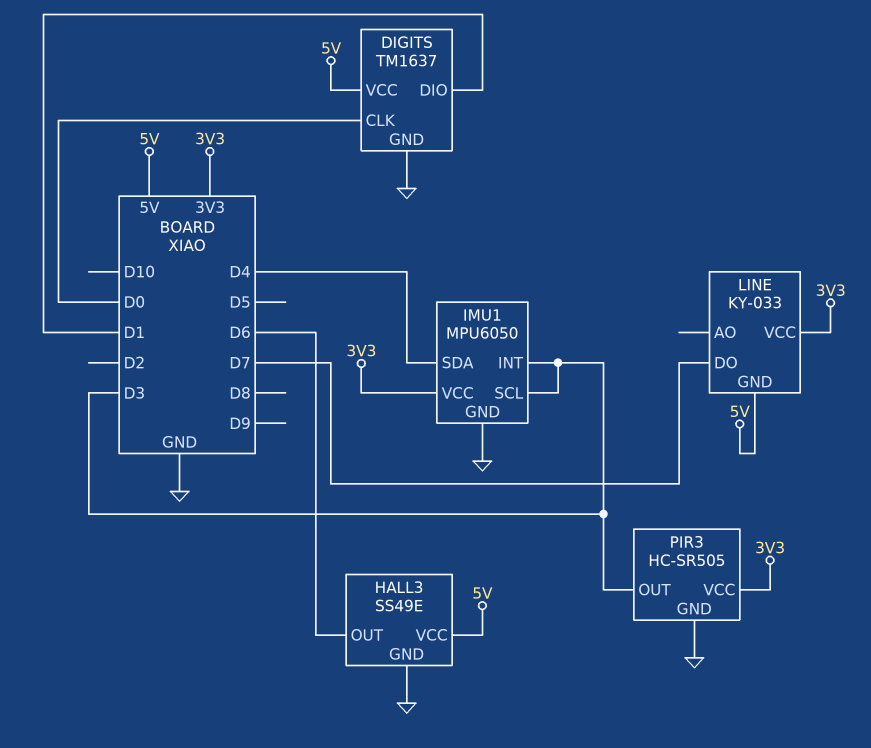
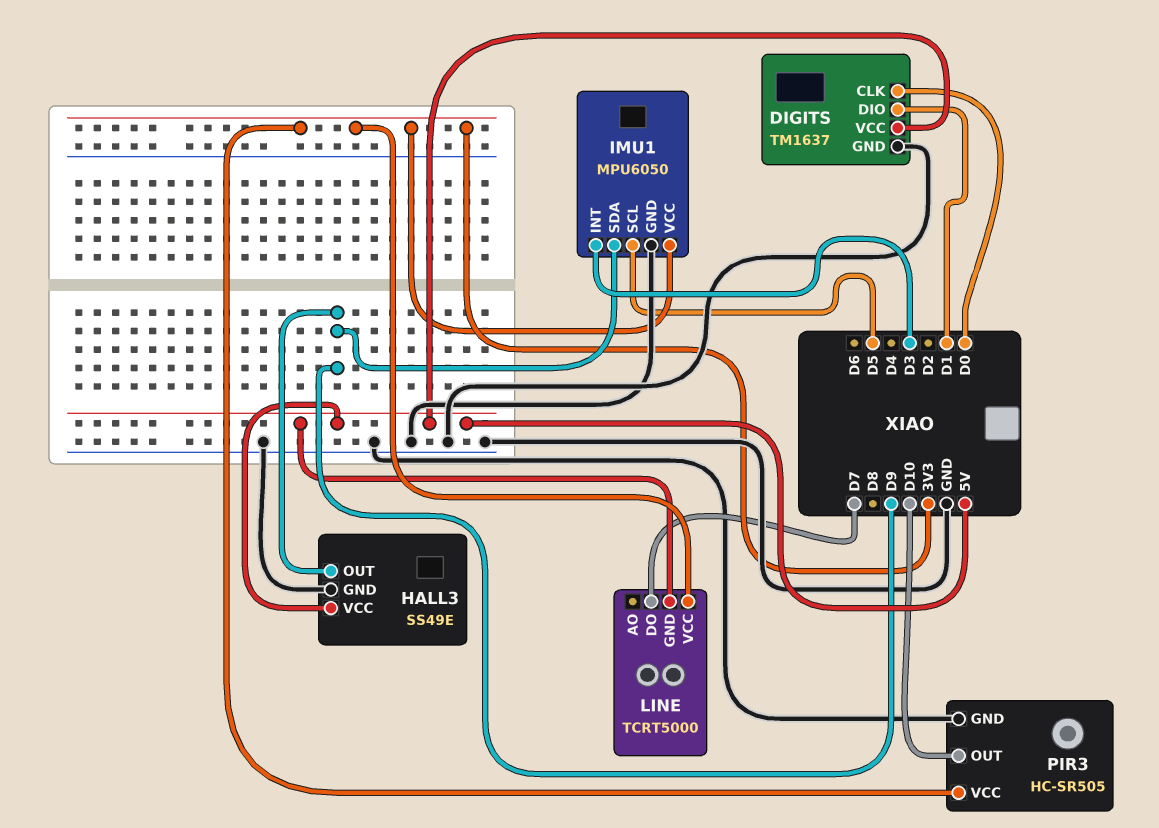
HALL3 pin OUT: D6 -> D9
IMU1 pin SCL: D3 -> D5
IMU1 pin SDA: D4 -> D9
LINE: KY-033 -> TCRT5000
PIR3 pin OUT: D3 -> D10

